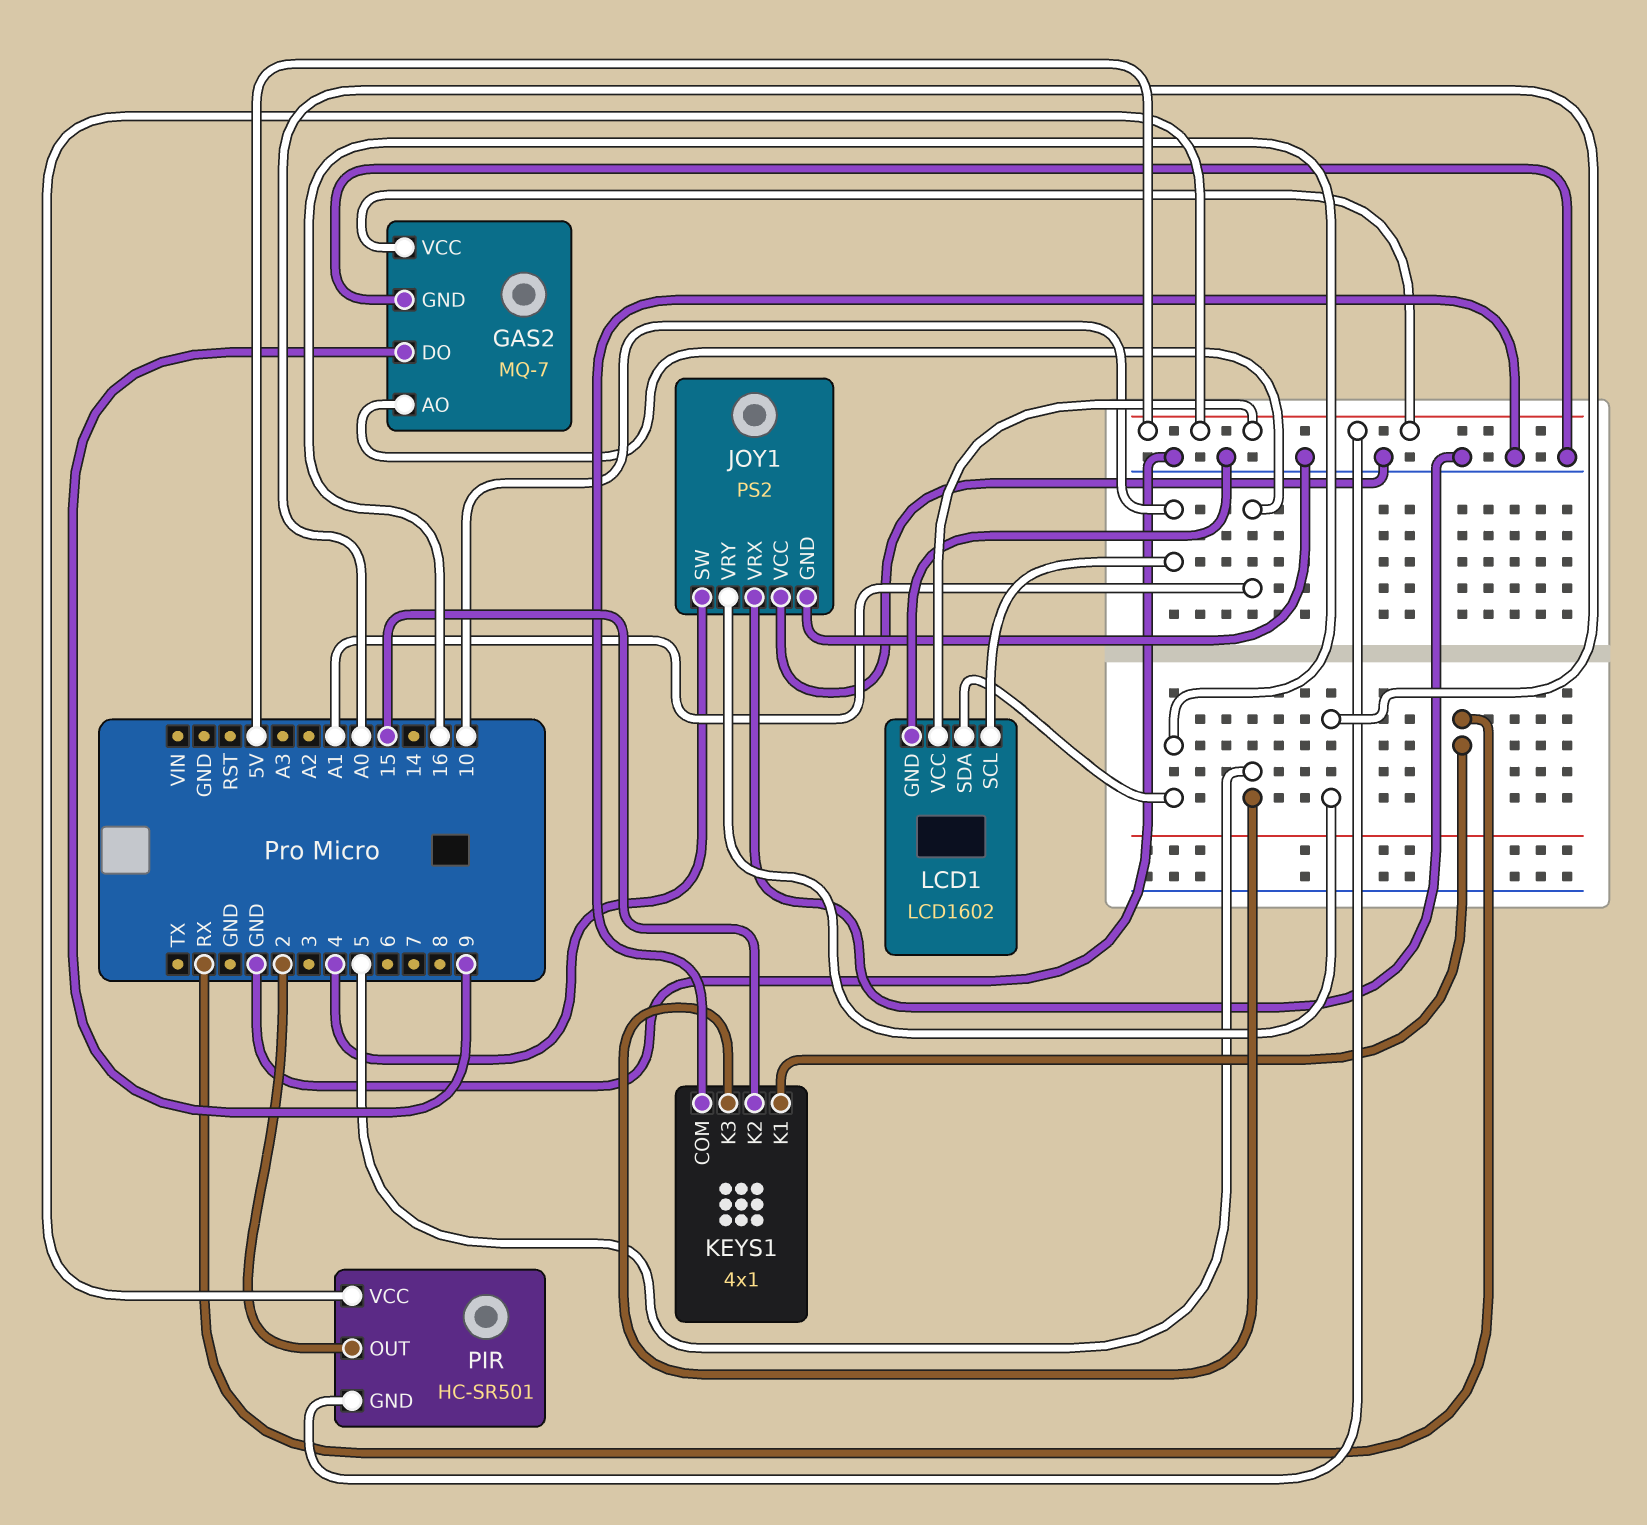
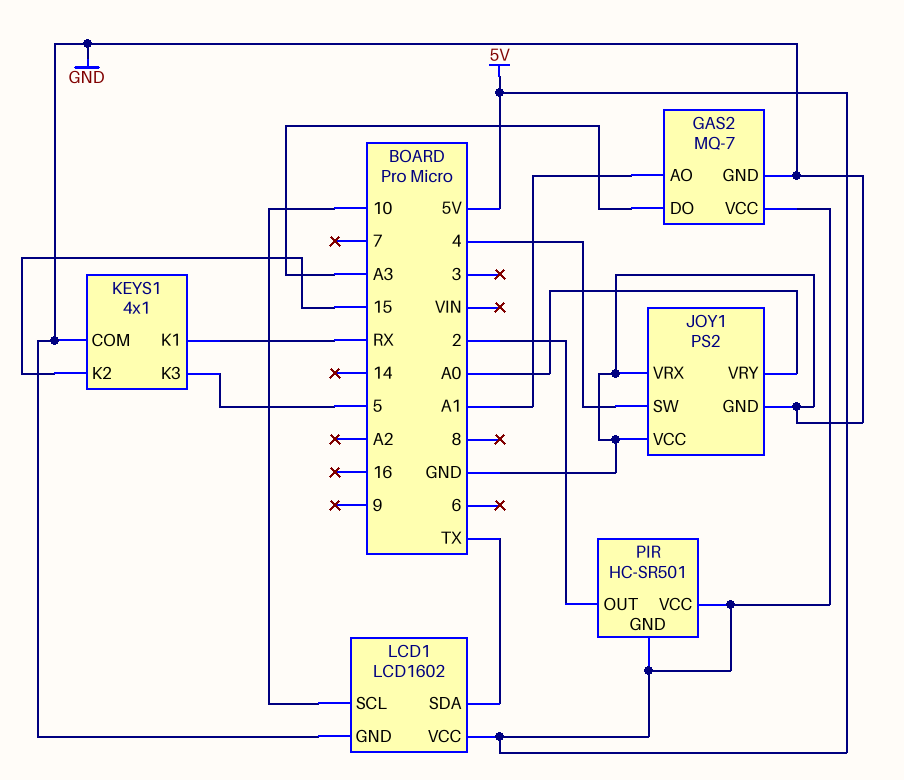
GAS2 pin DO: 9 -> A3
LCD1 pin SDA: 16 -> TX

